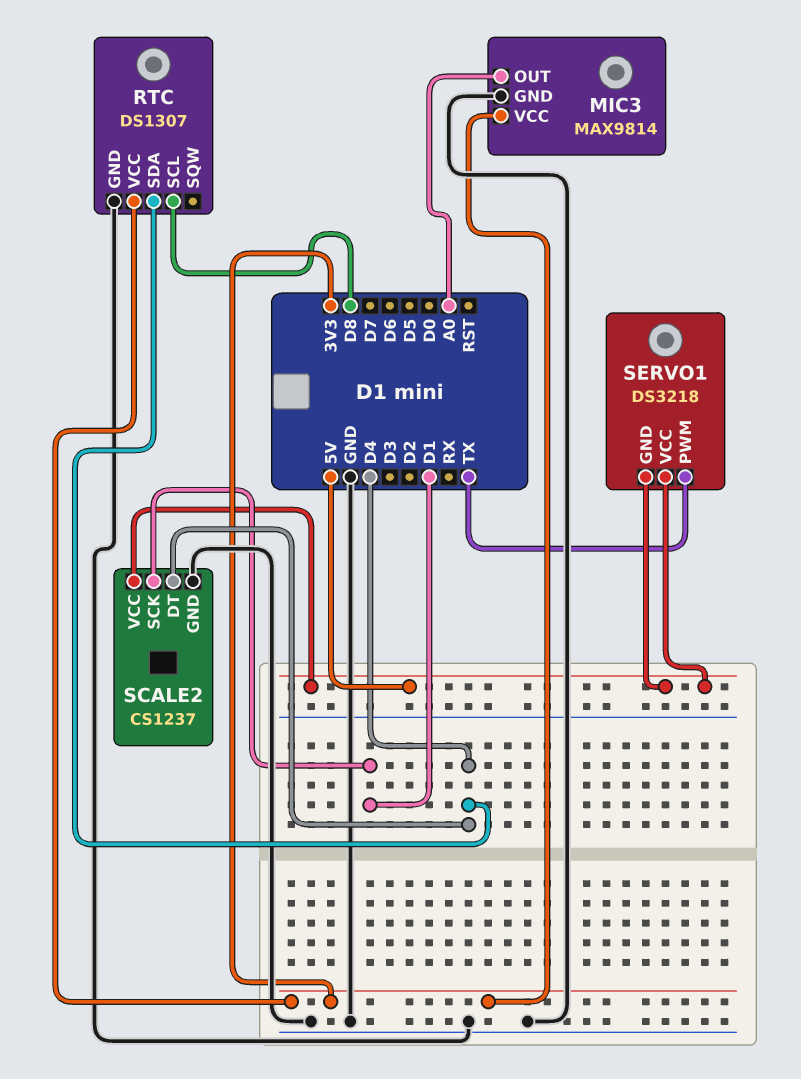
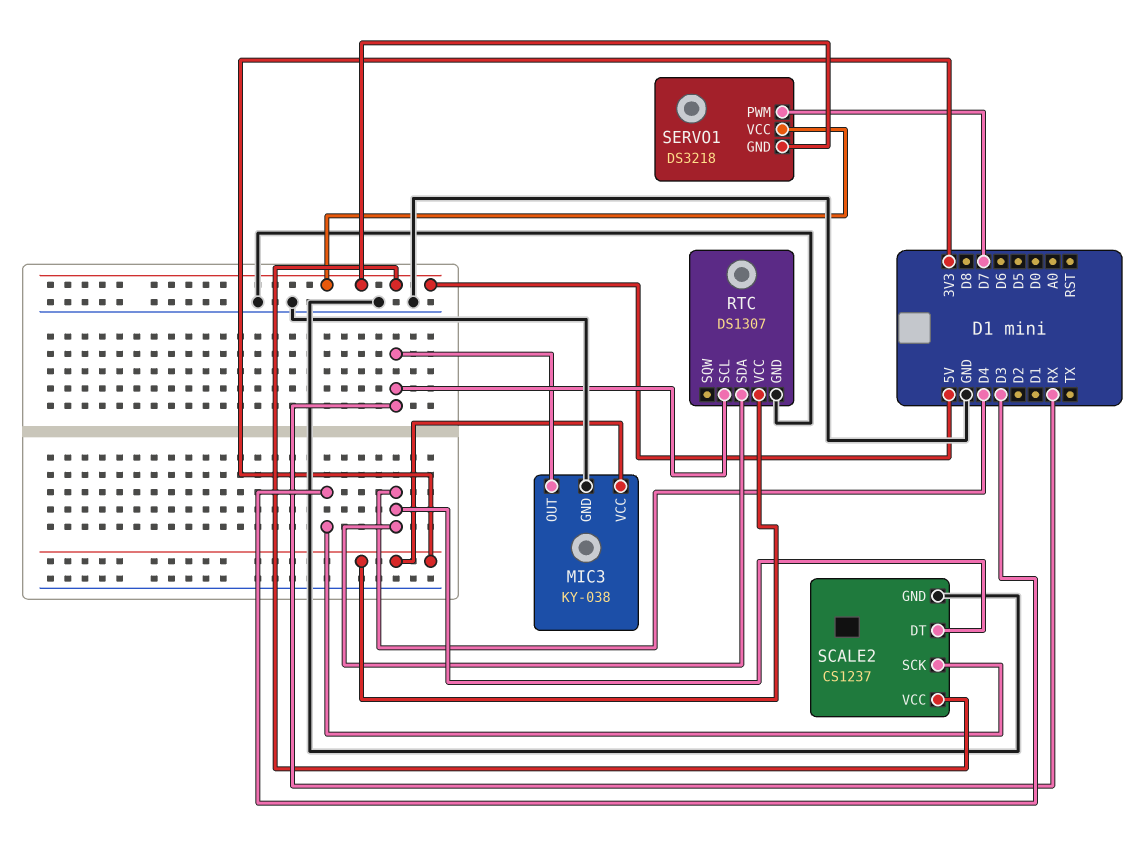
MIC3: MAX9814 -> KY-038
MIC3 pin OUT: A0 -> RX
RTC pin SCL: D8 -> RX
SCALE2 pin SCK: D1 -> D3
SERVO1 pin PWM: TX -> D7

